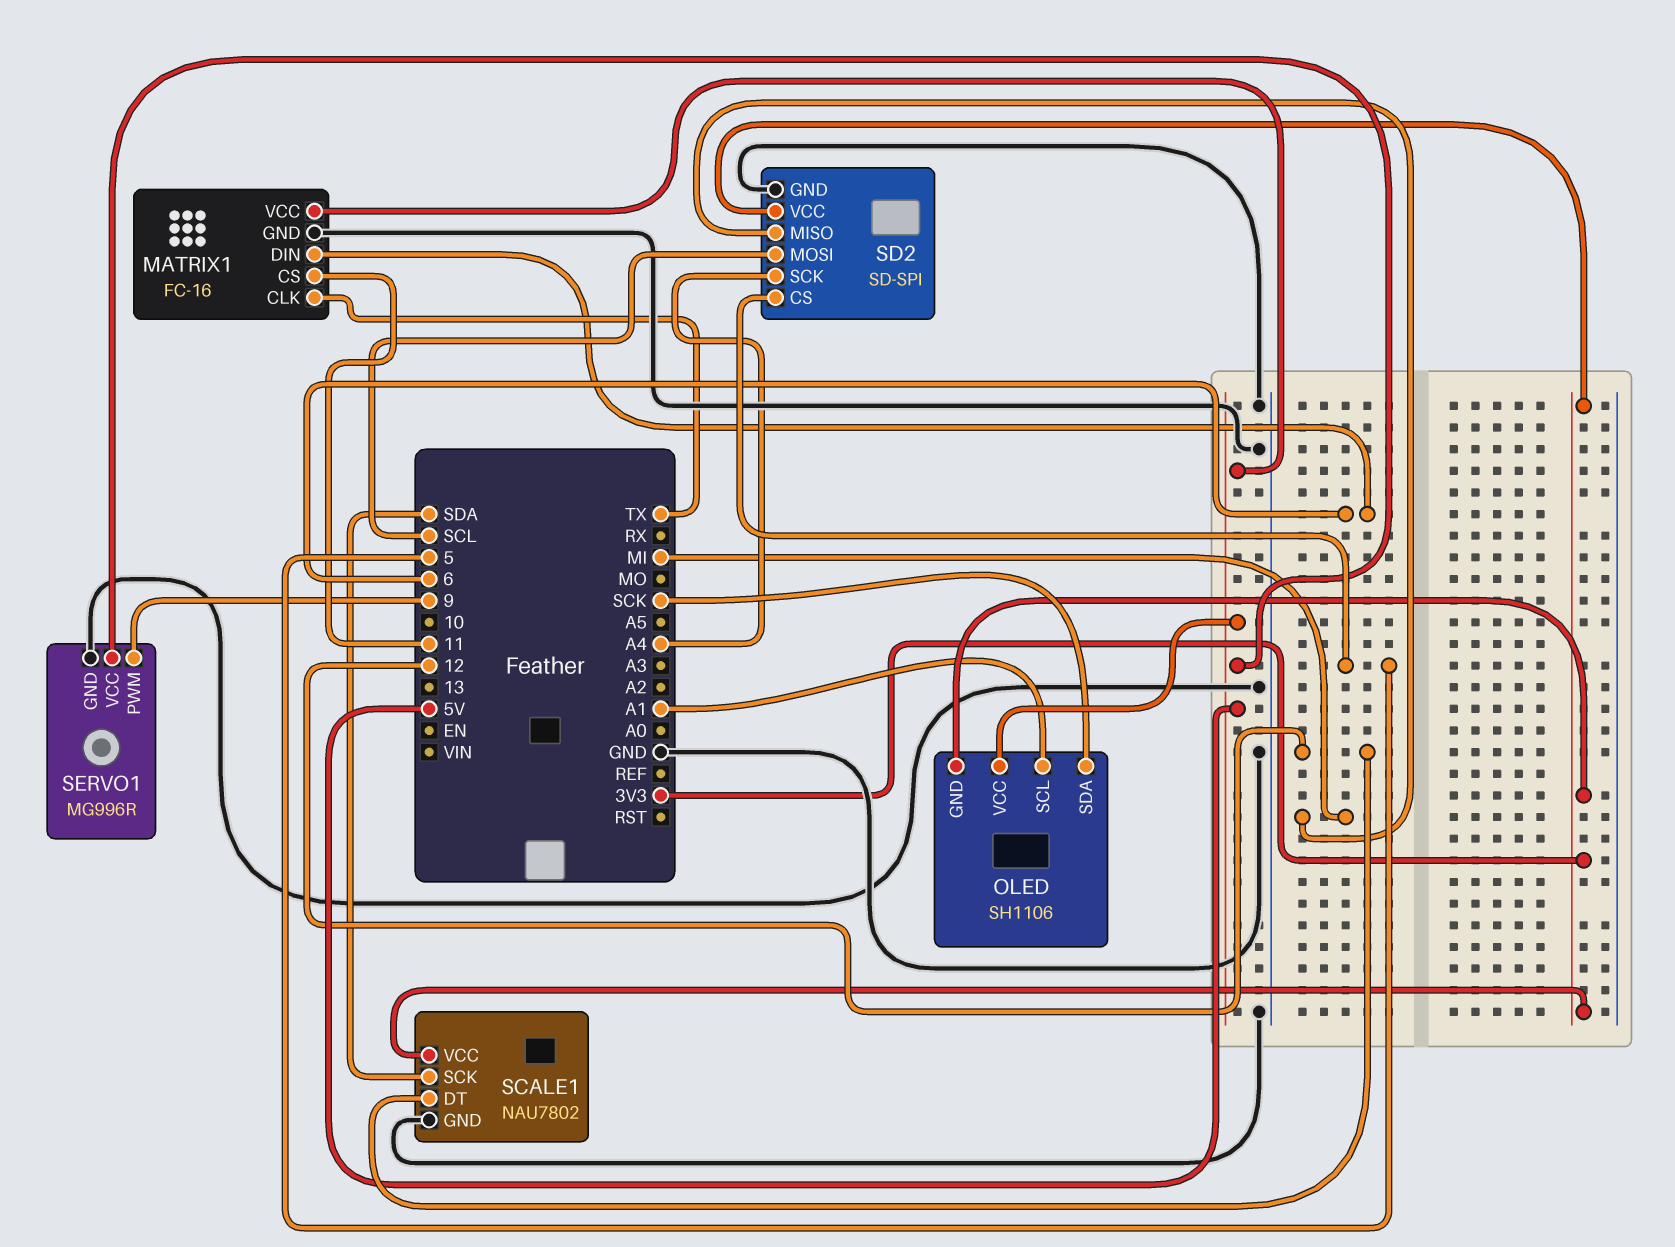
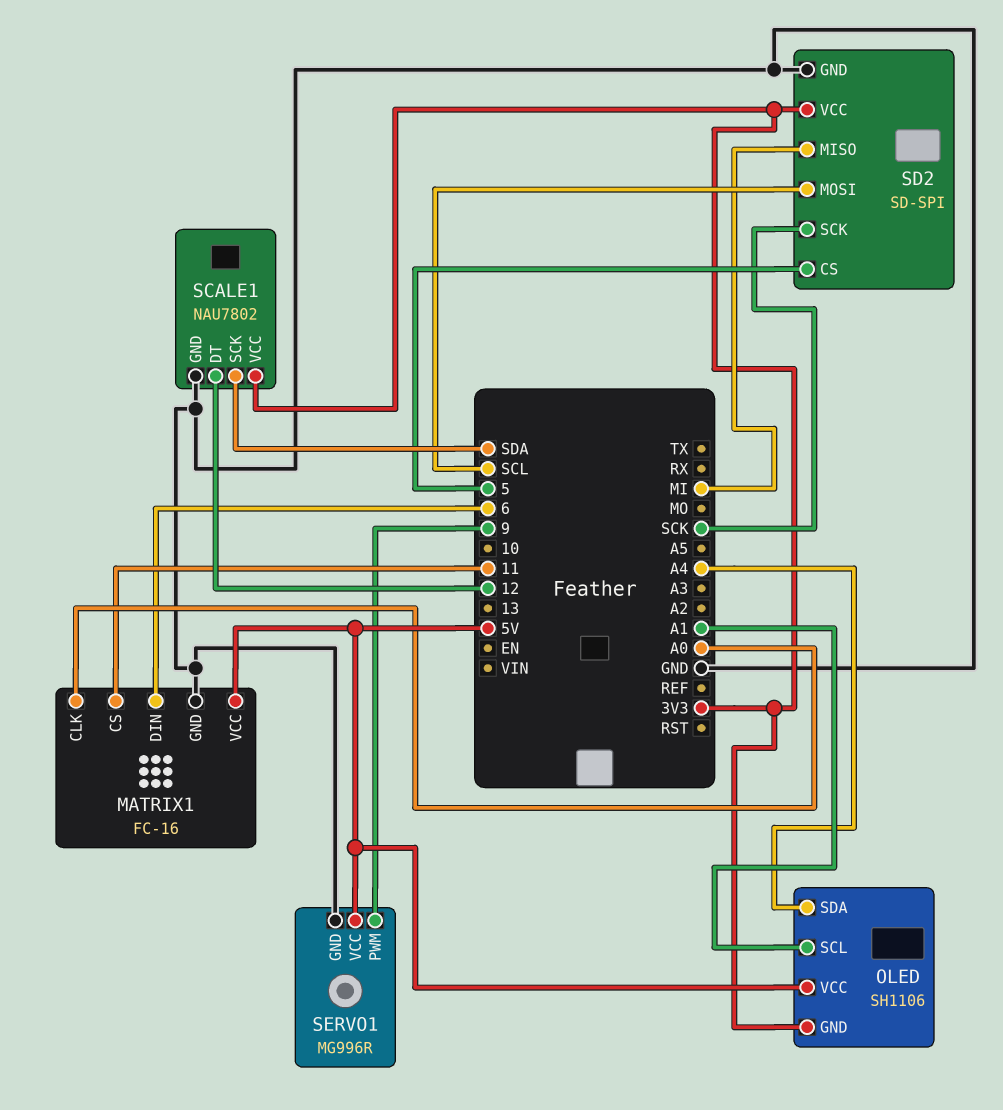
MATRIX1 pin CLK: TX -> A0
OLED pin SDA: SCK -> A4
SD2 pin SCK: A4 -> SCK

